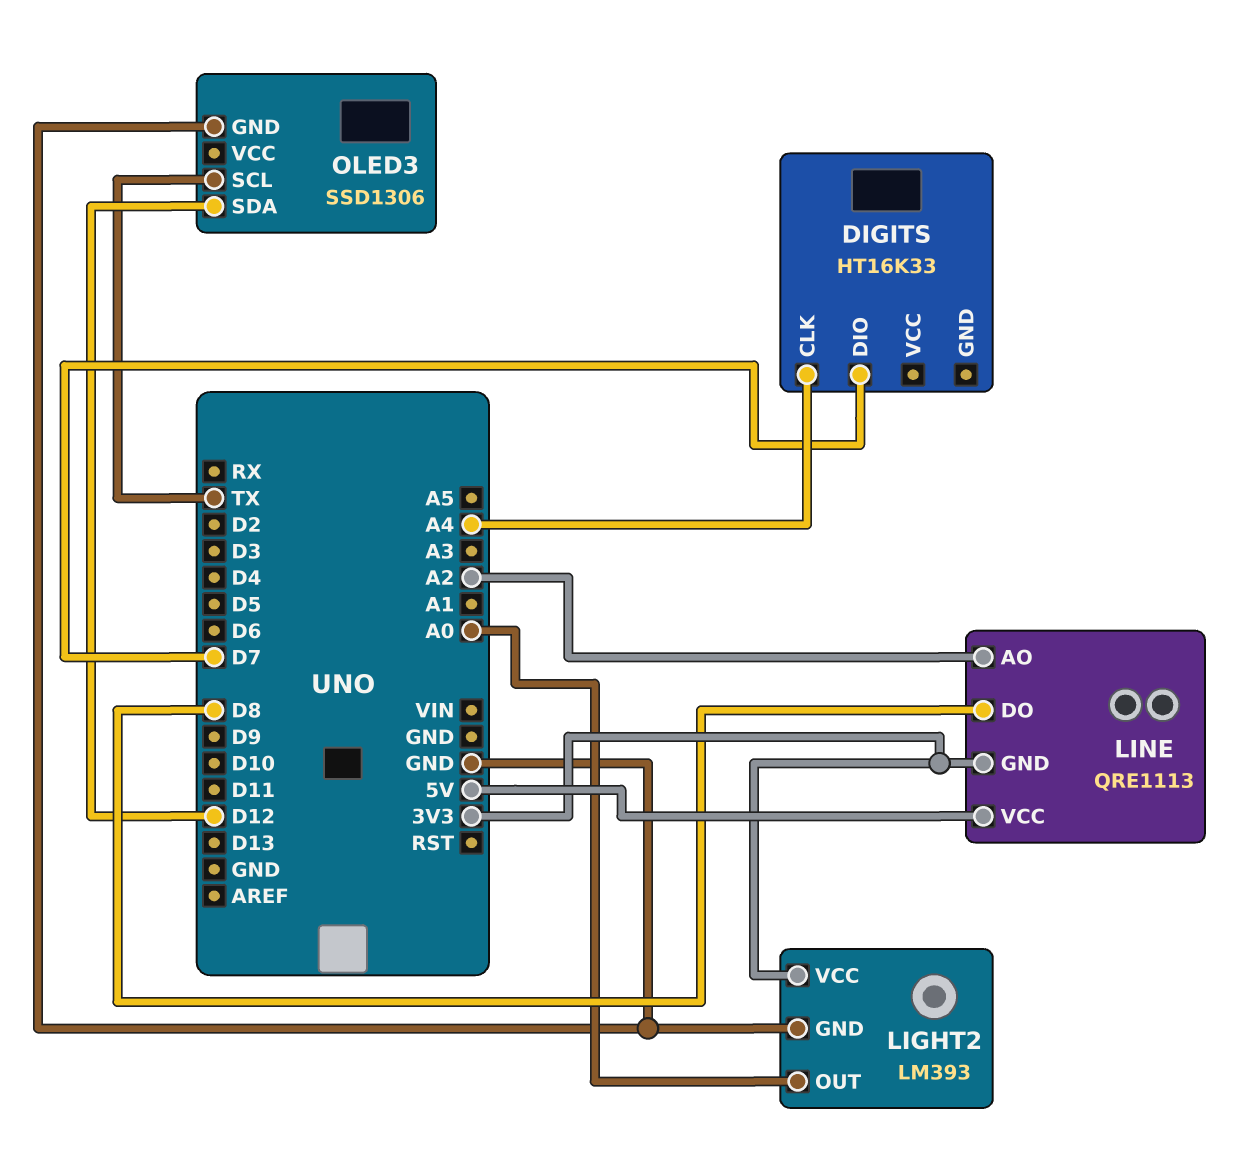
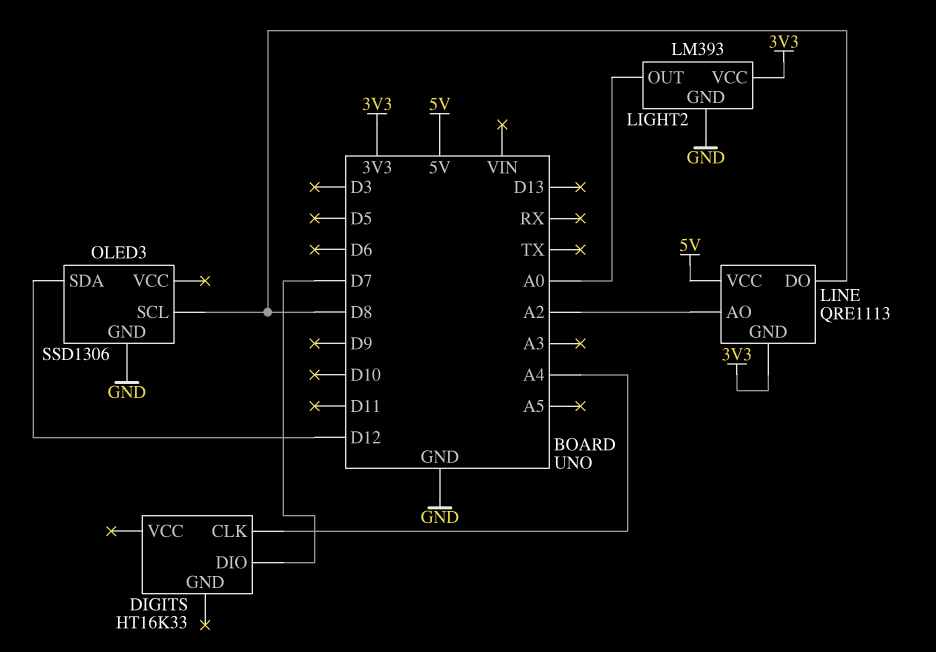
OLED3 pin SCL: TX -> D8

